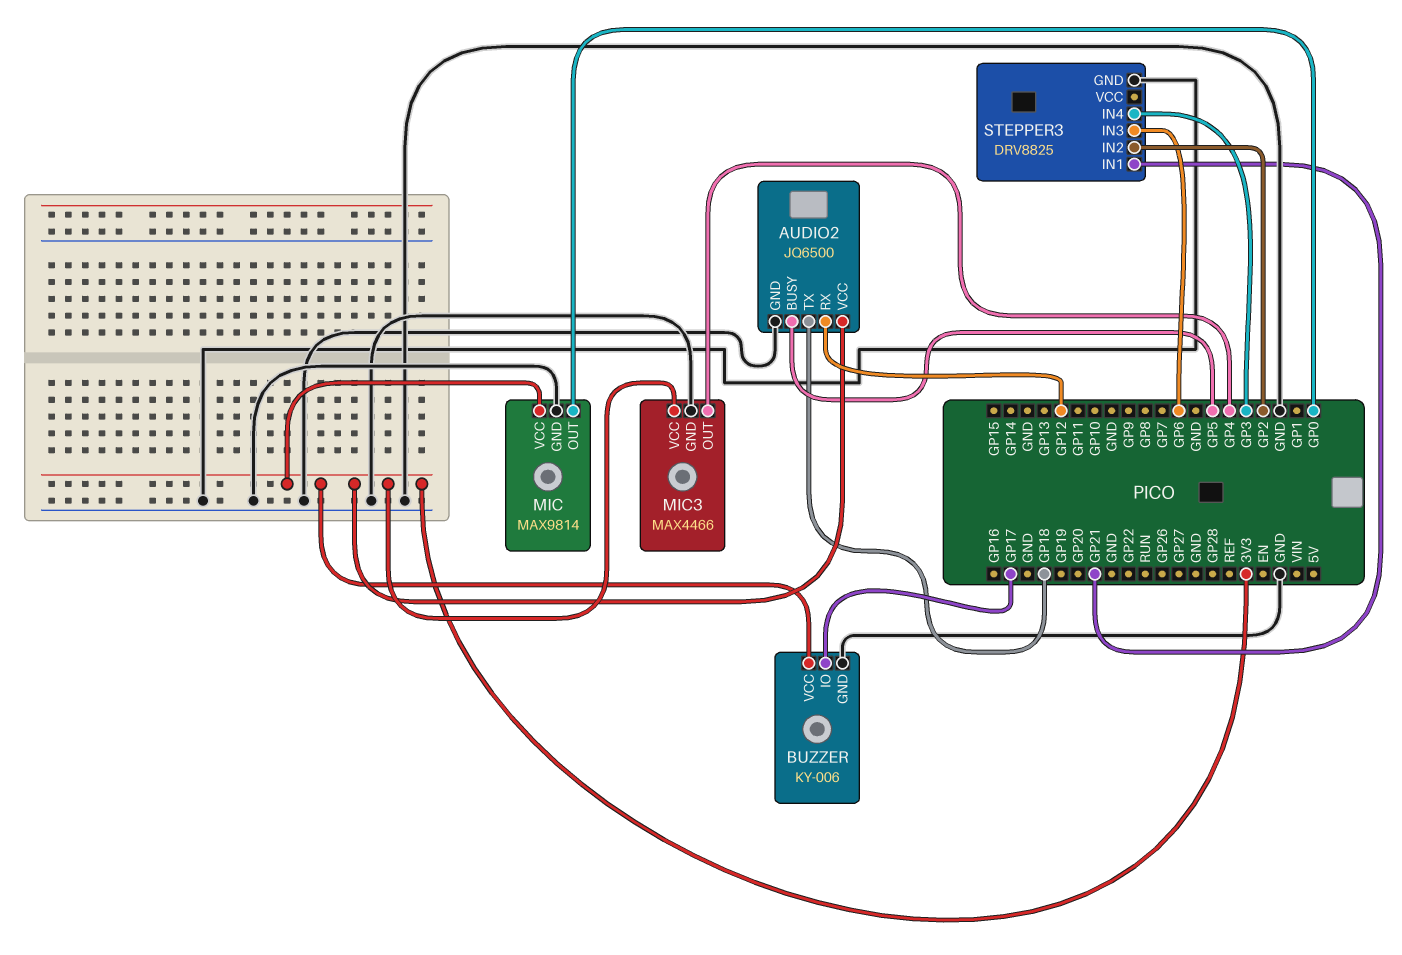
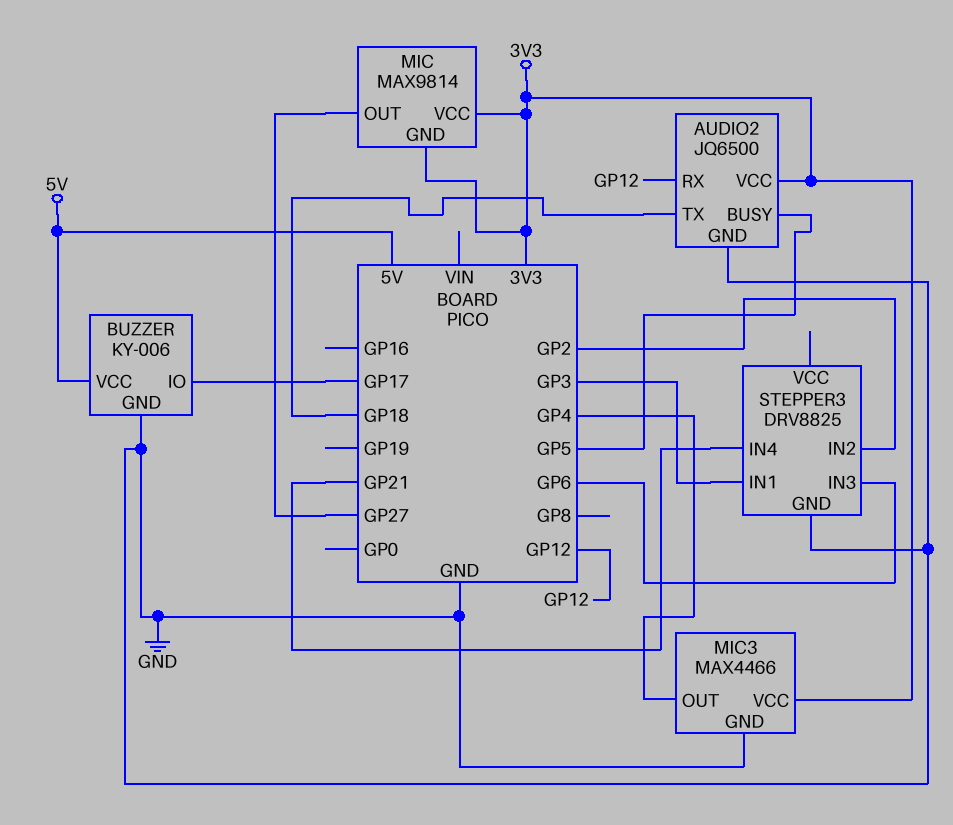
BUZZER pin VCC: 3V3 -> 5V
MIC pin GND: GND -> 3V3
MIC pin OUT: GP0 -> GP27
STEPPER3 pin IN1: GP21 -> GP3
STEPPER3 pin IN4: GP3 -> GP21

